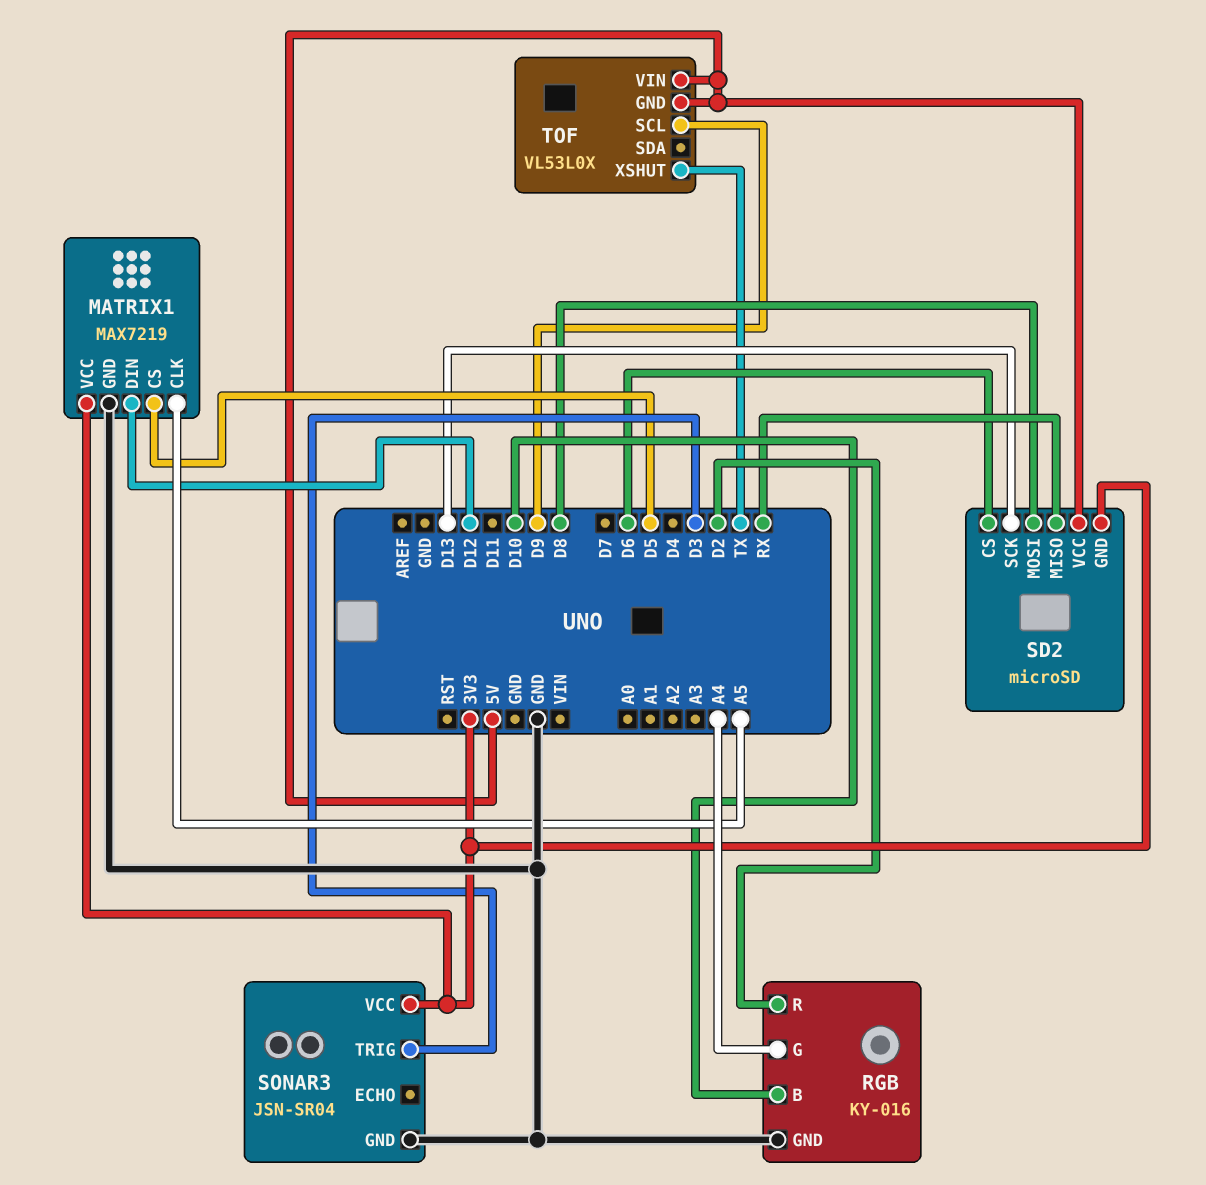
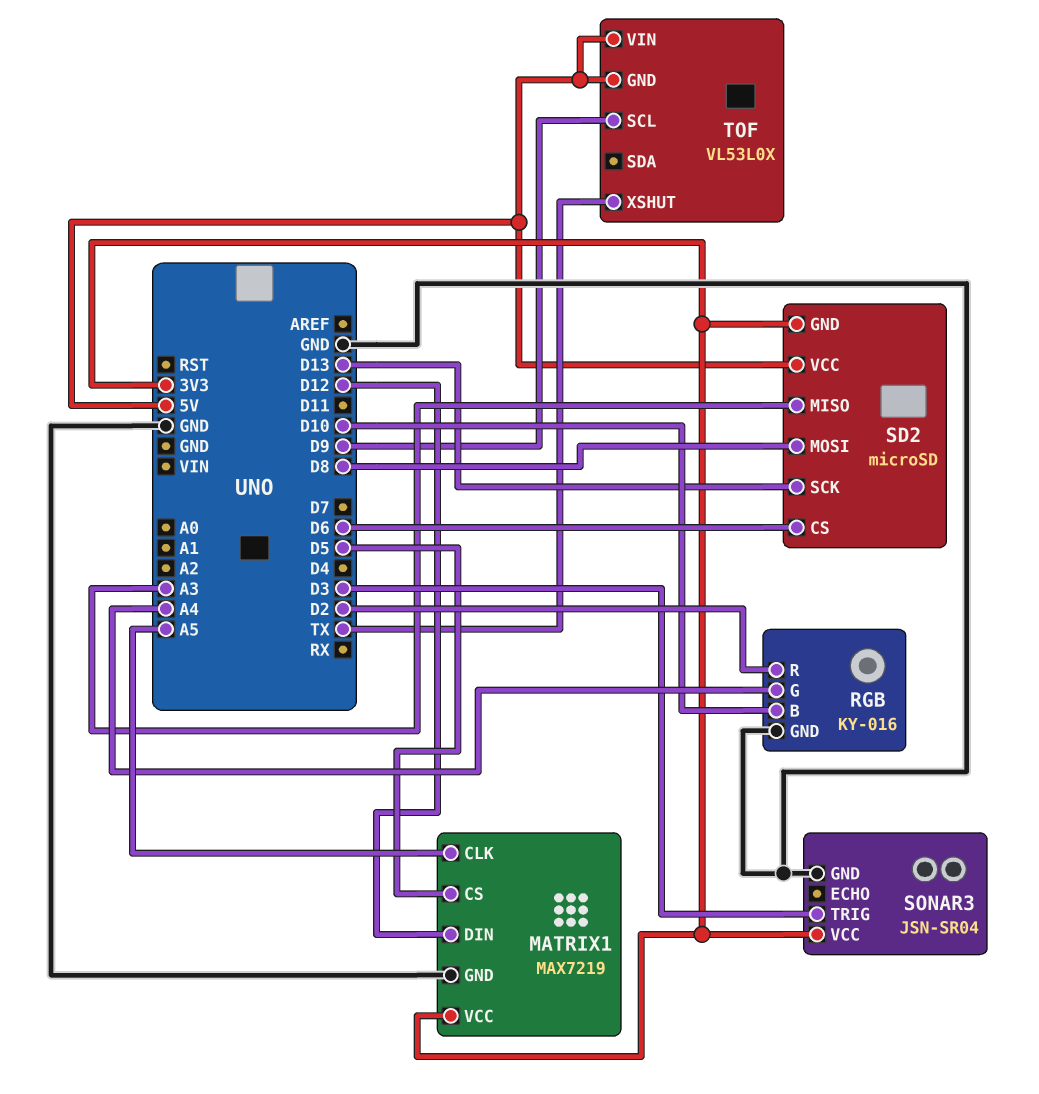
SD2 pin MISO: RX -> A3

